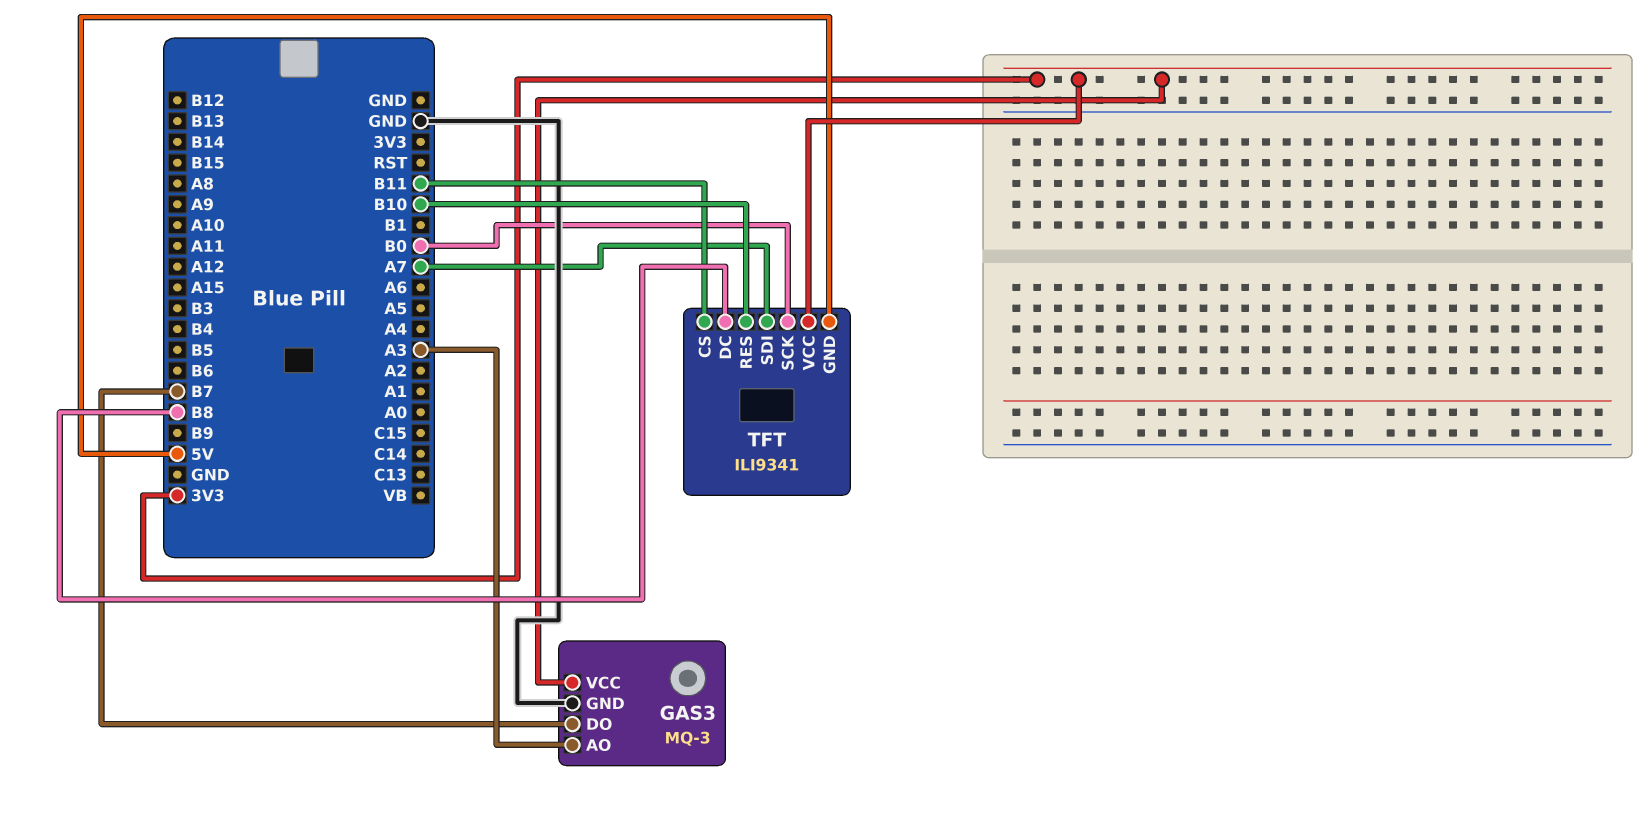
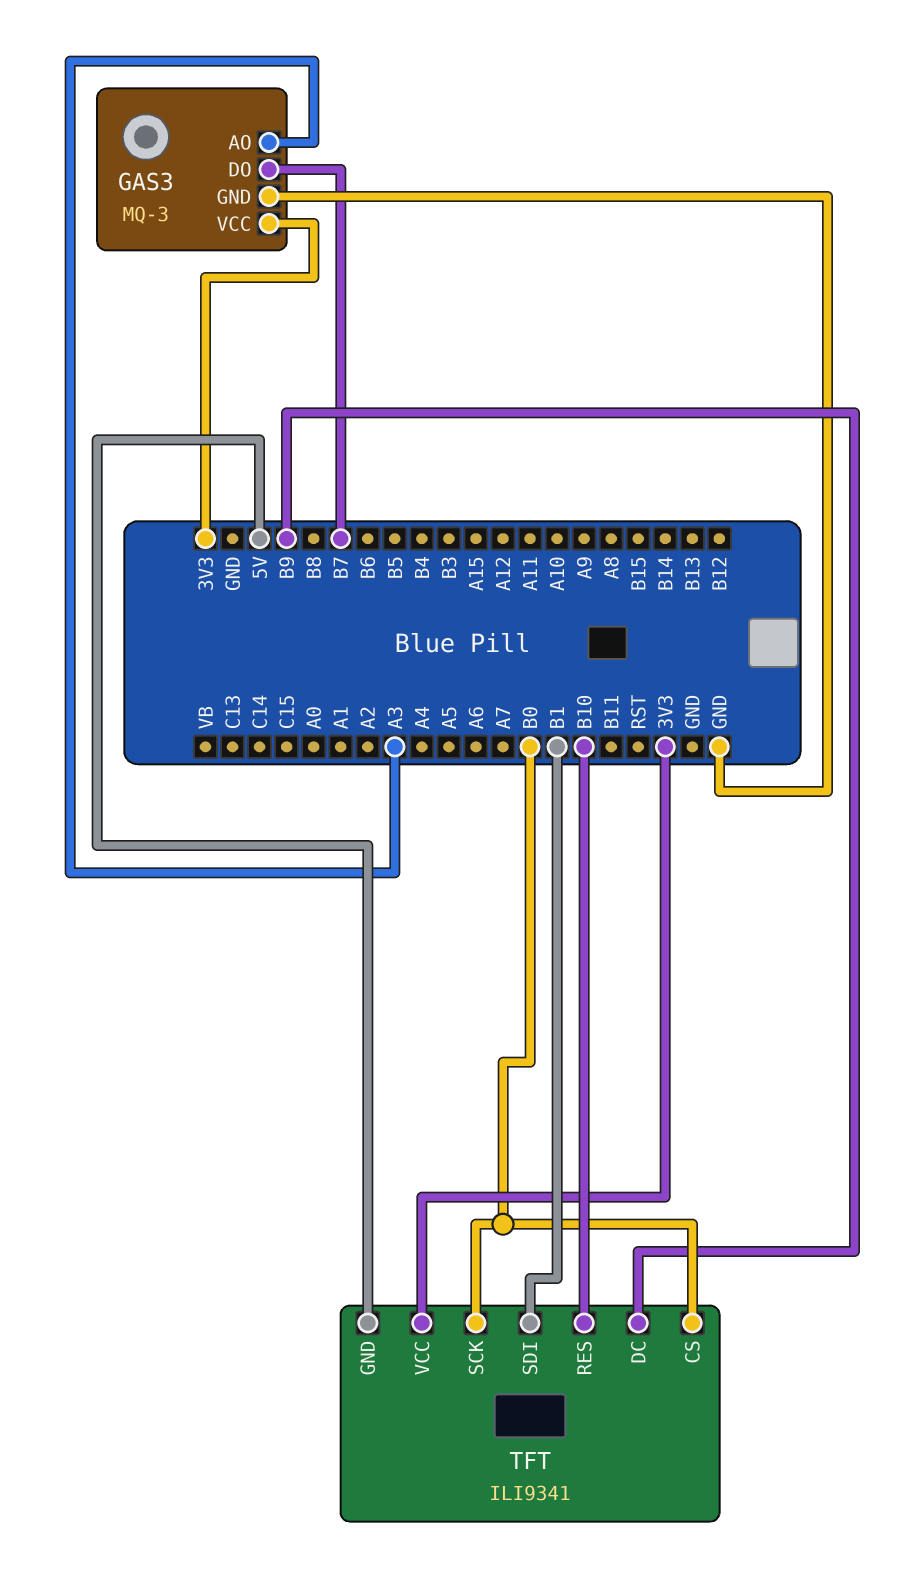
TFT pin CS: B11 -> B0
TFT pin DC: B8 -> B9
TFT pin SDI: A7 -> B1

